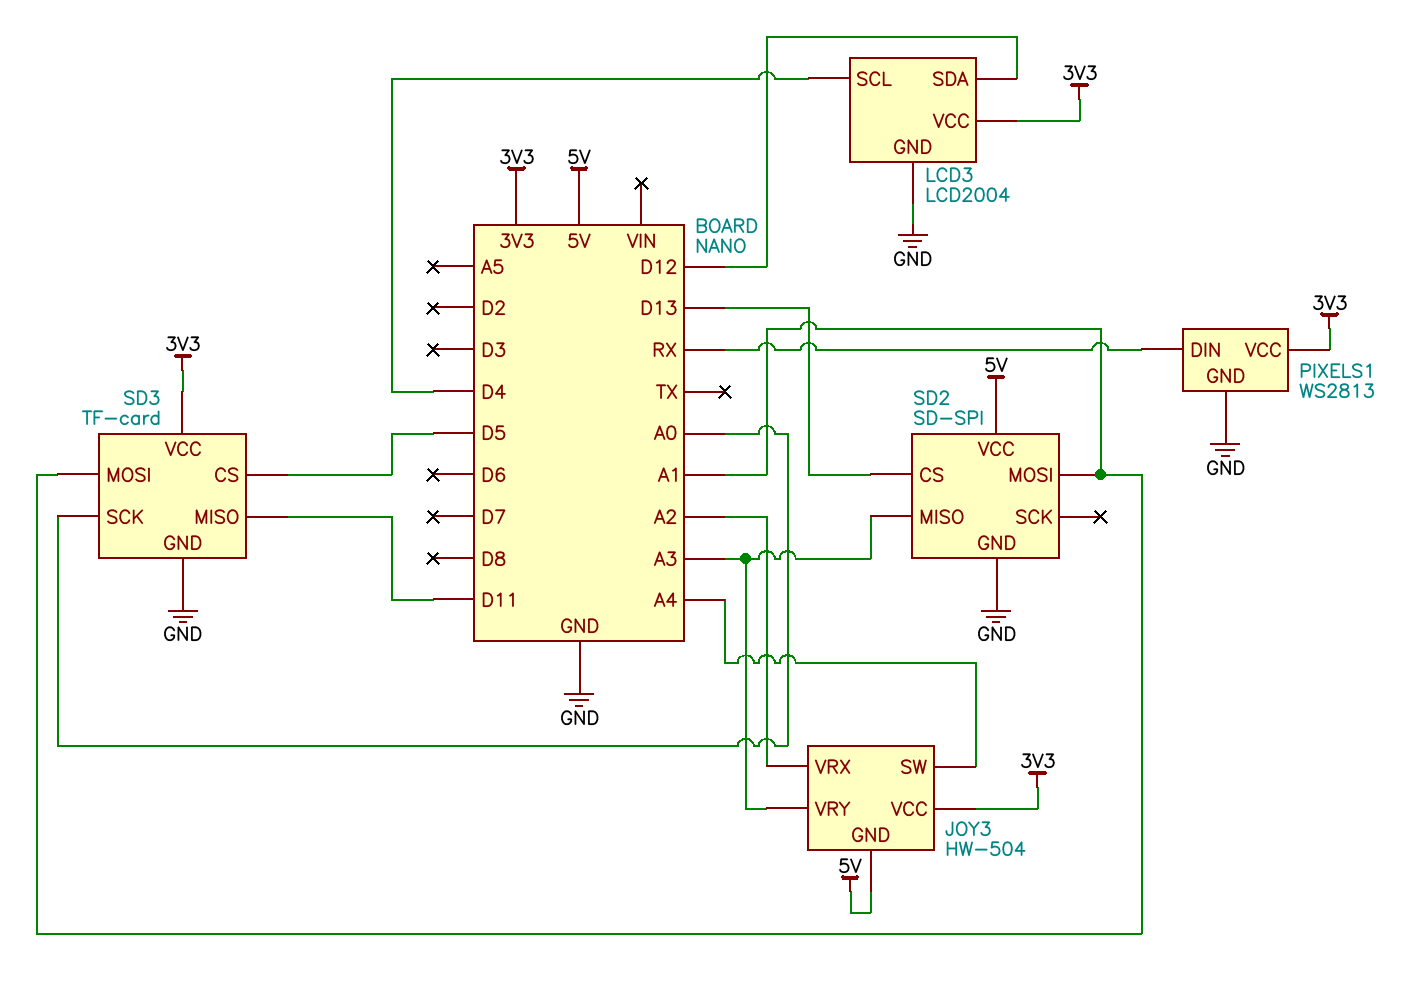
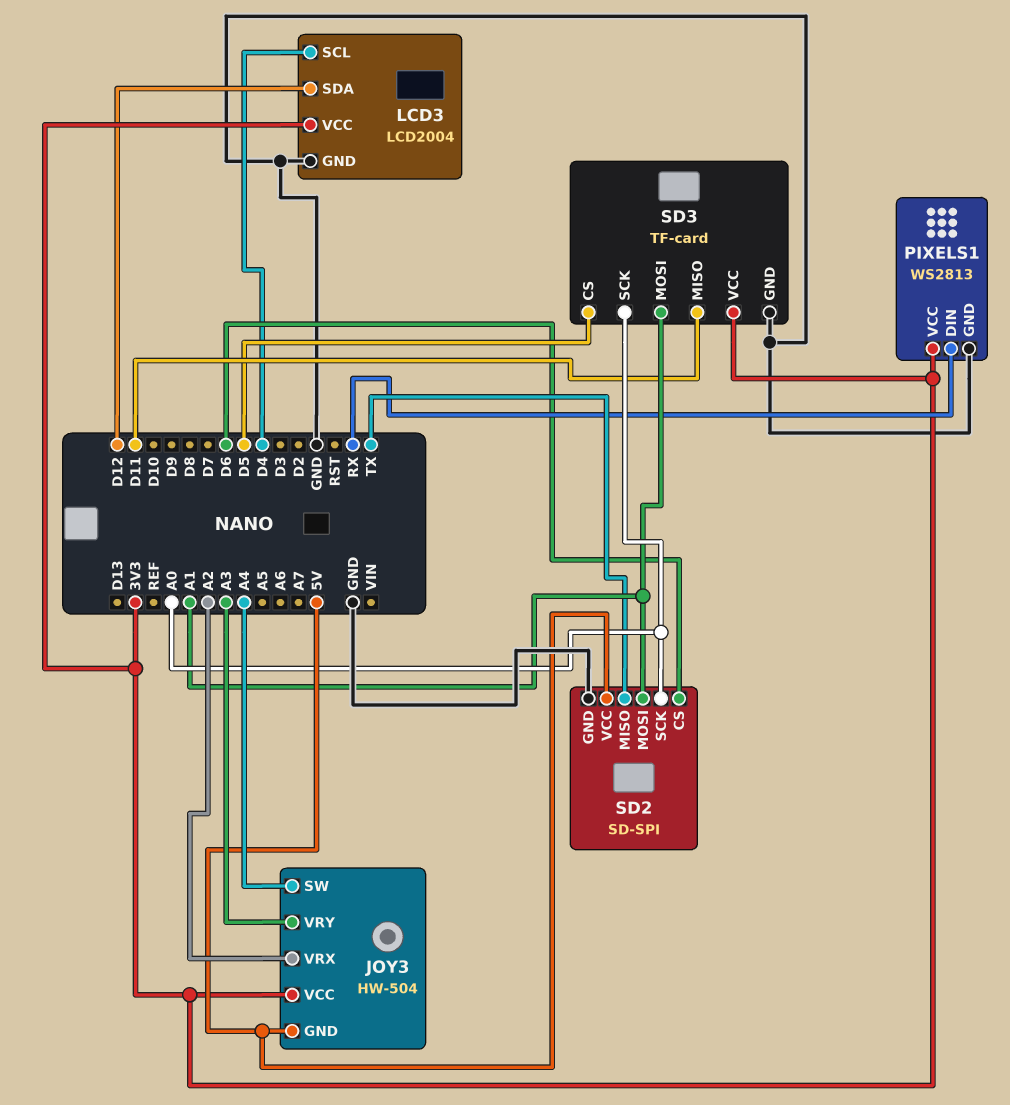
SD2 pin CS: D13 -> D6
SD2 pin MISO: A3 -> TX
SD2 pin SCK: none -> A0

